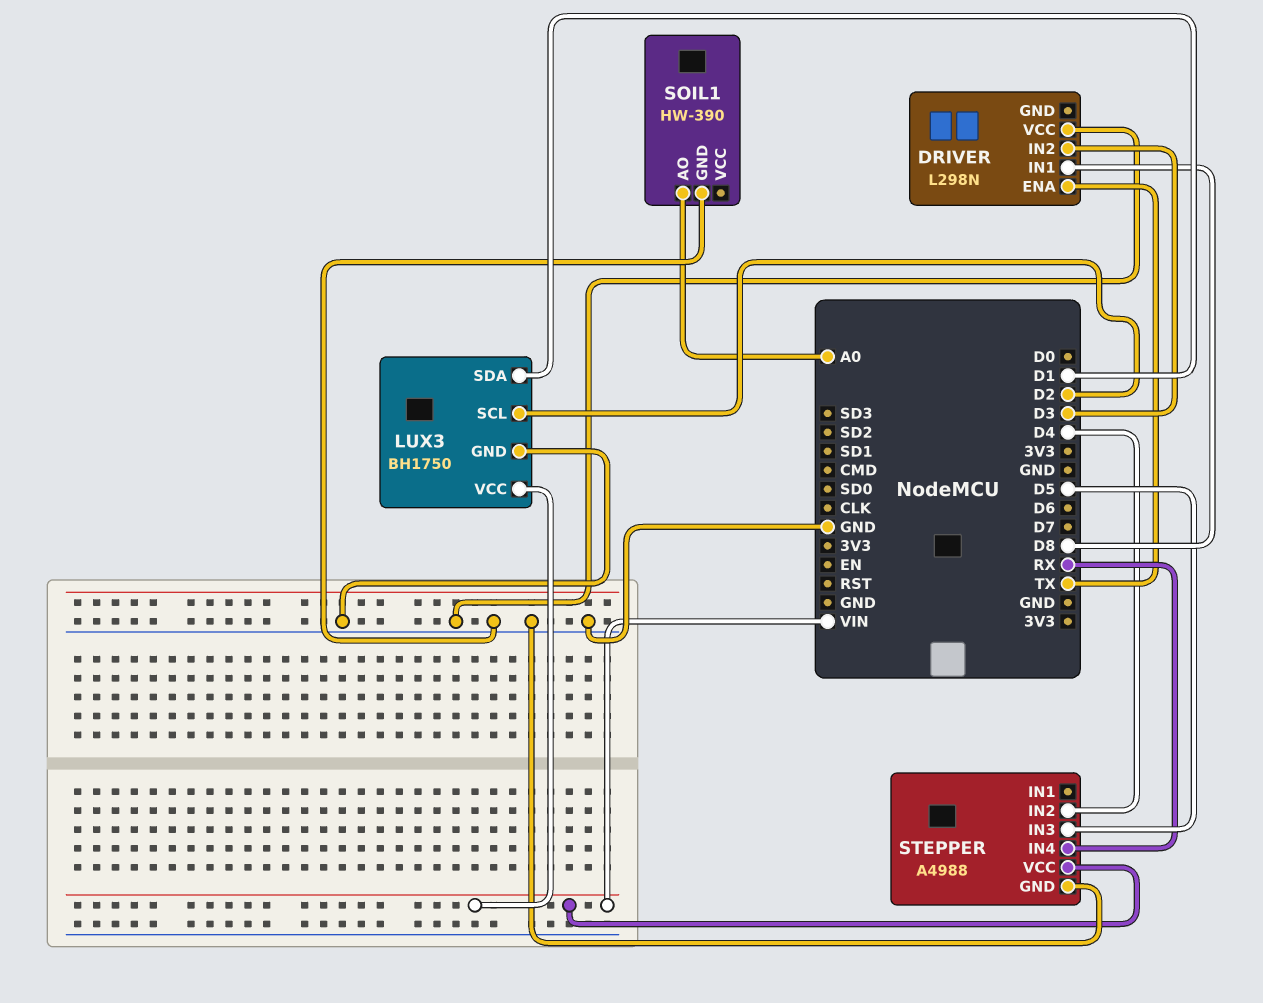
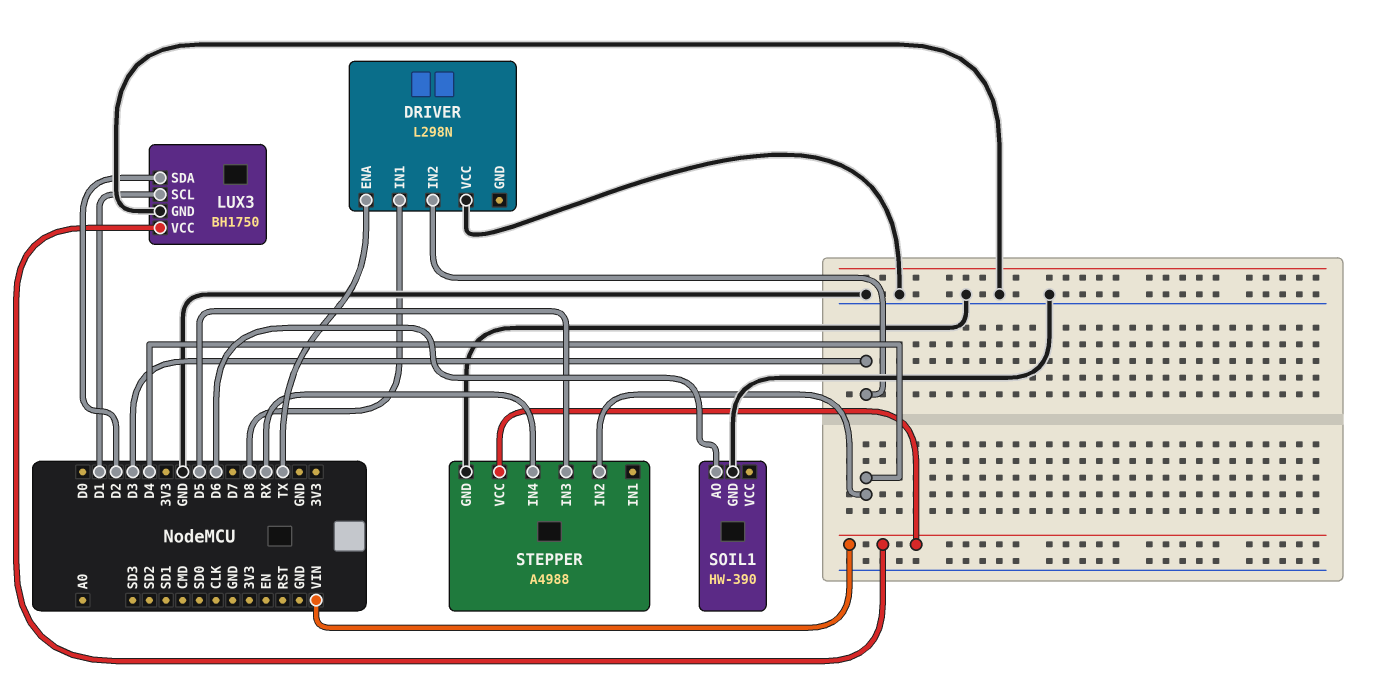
LUX3 pin SCL: D2 -> D1
LUX3 pin SDA: D1 -> D2
SOIL1 pin AO: A0 -> D6

